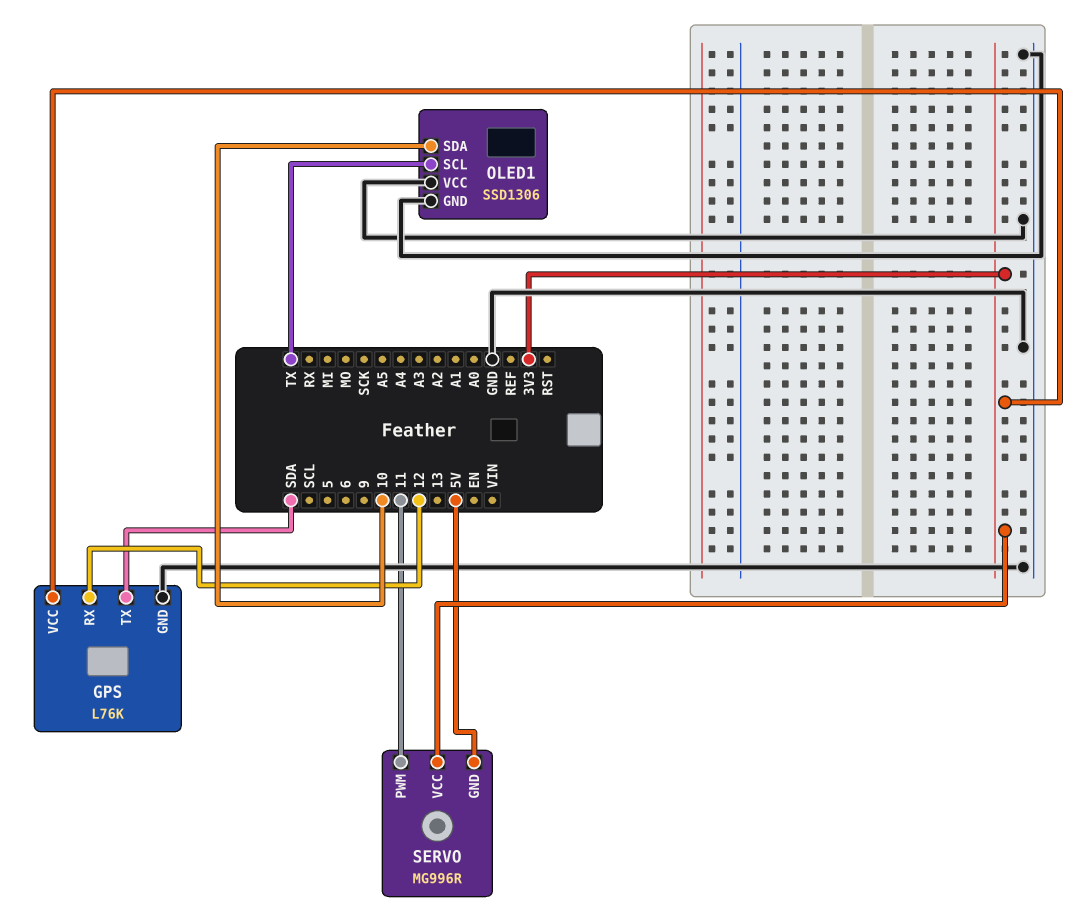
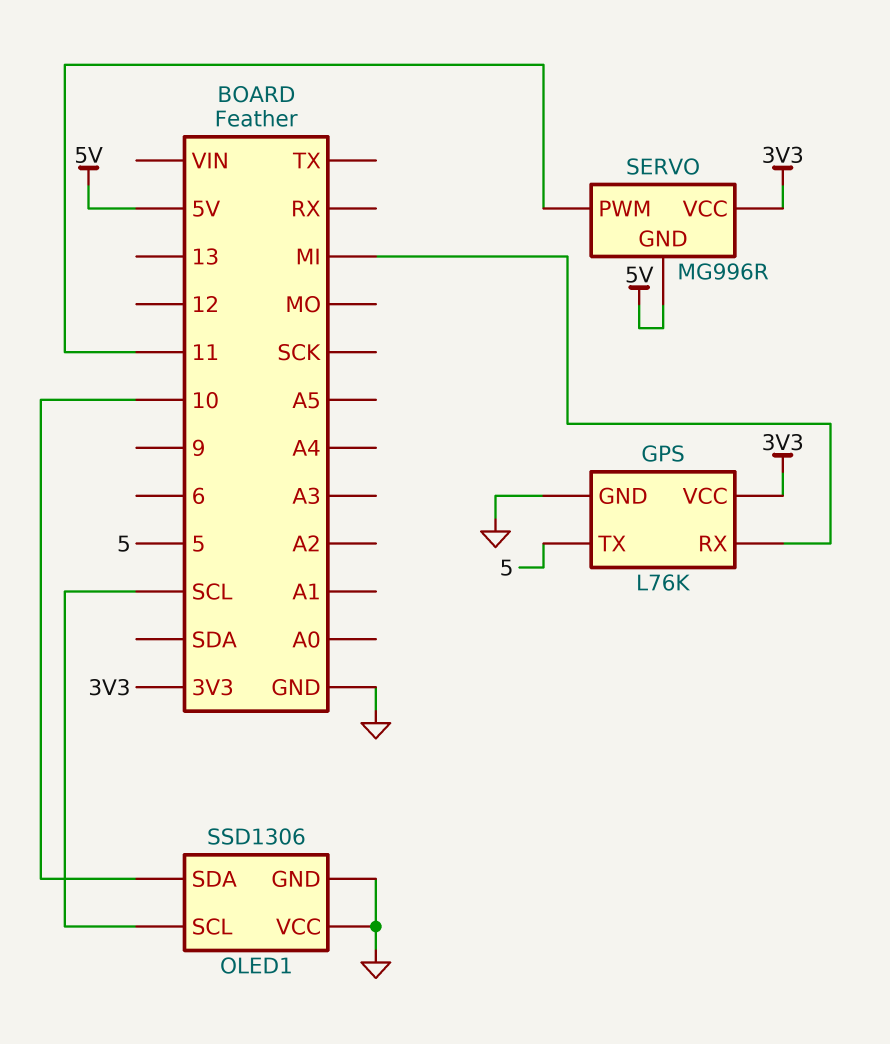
GPS pin RX: 12 -> MI
GPS pin TX: SDA -> 5
OLED1 pin SCL: TX -> SCL

